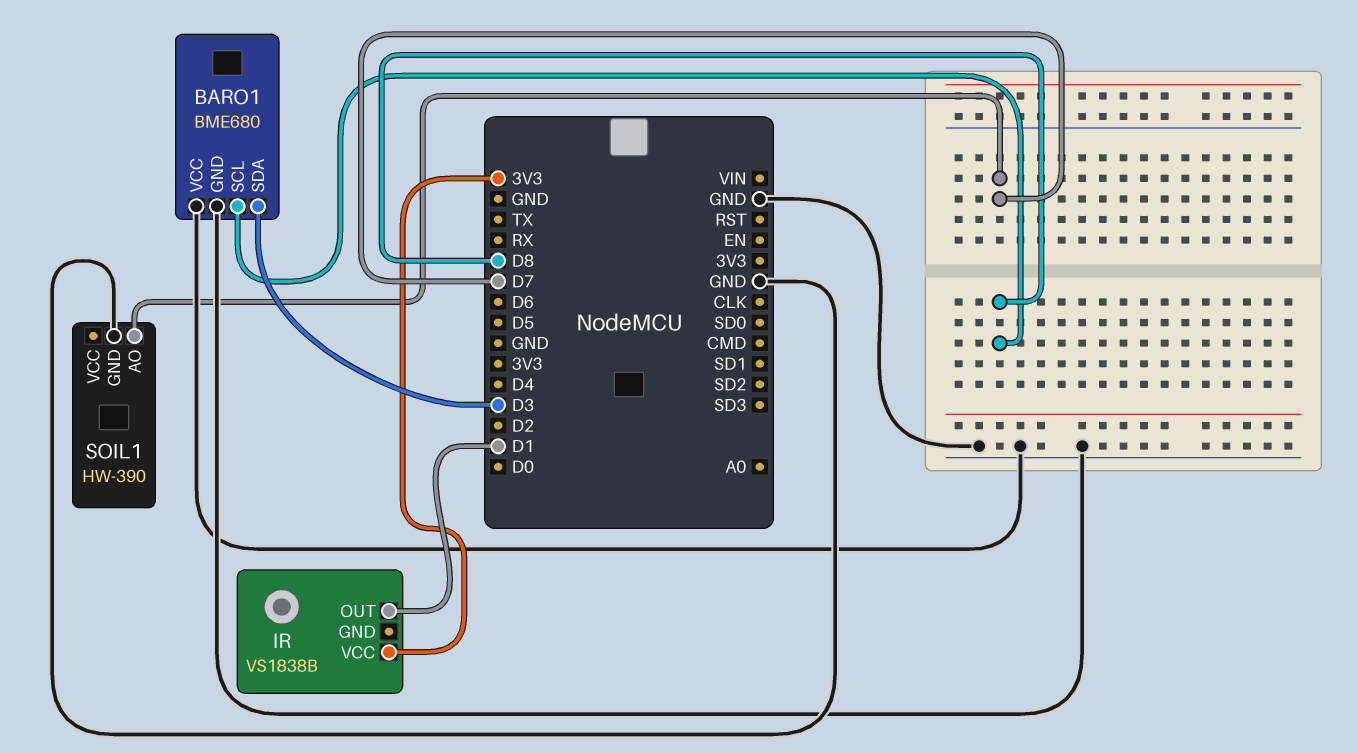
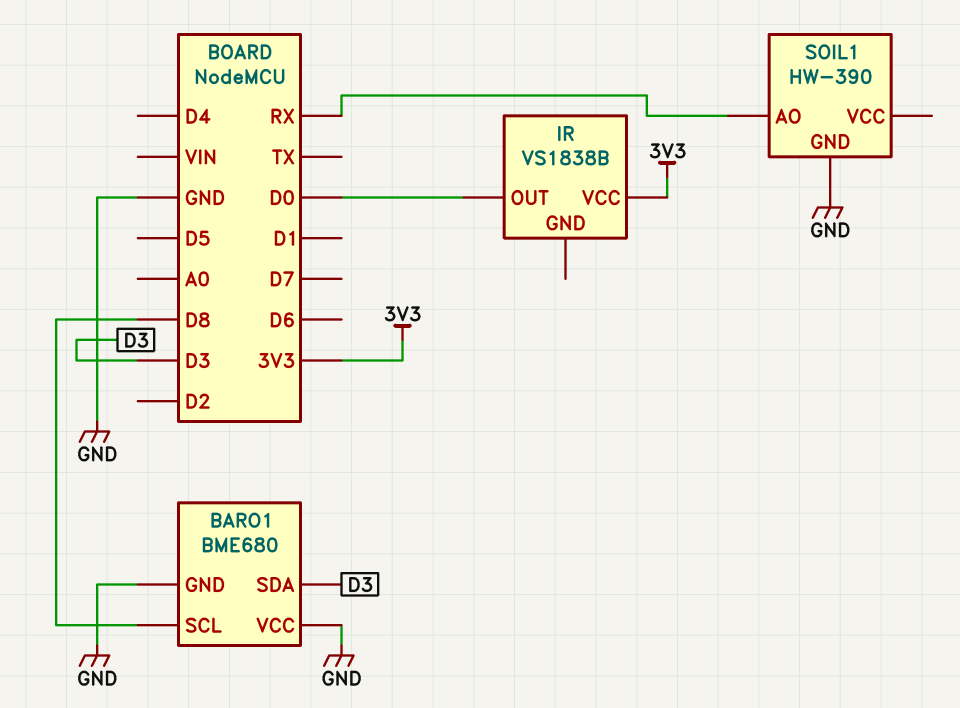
IR pin OUT: D1 -> D0
SOIL1 pin AO: D7 -> RX

